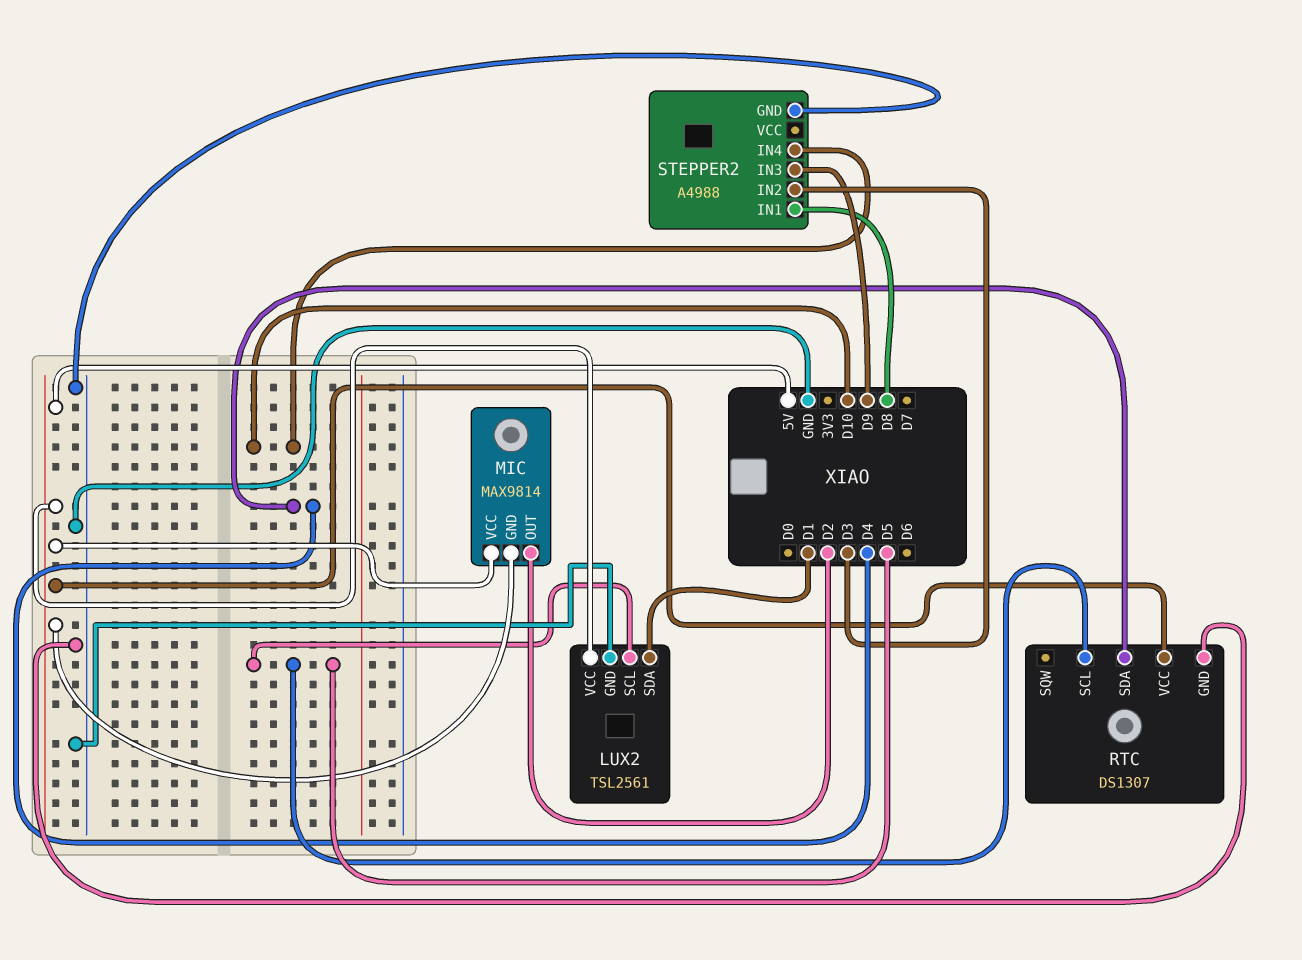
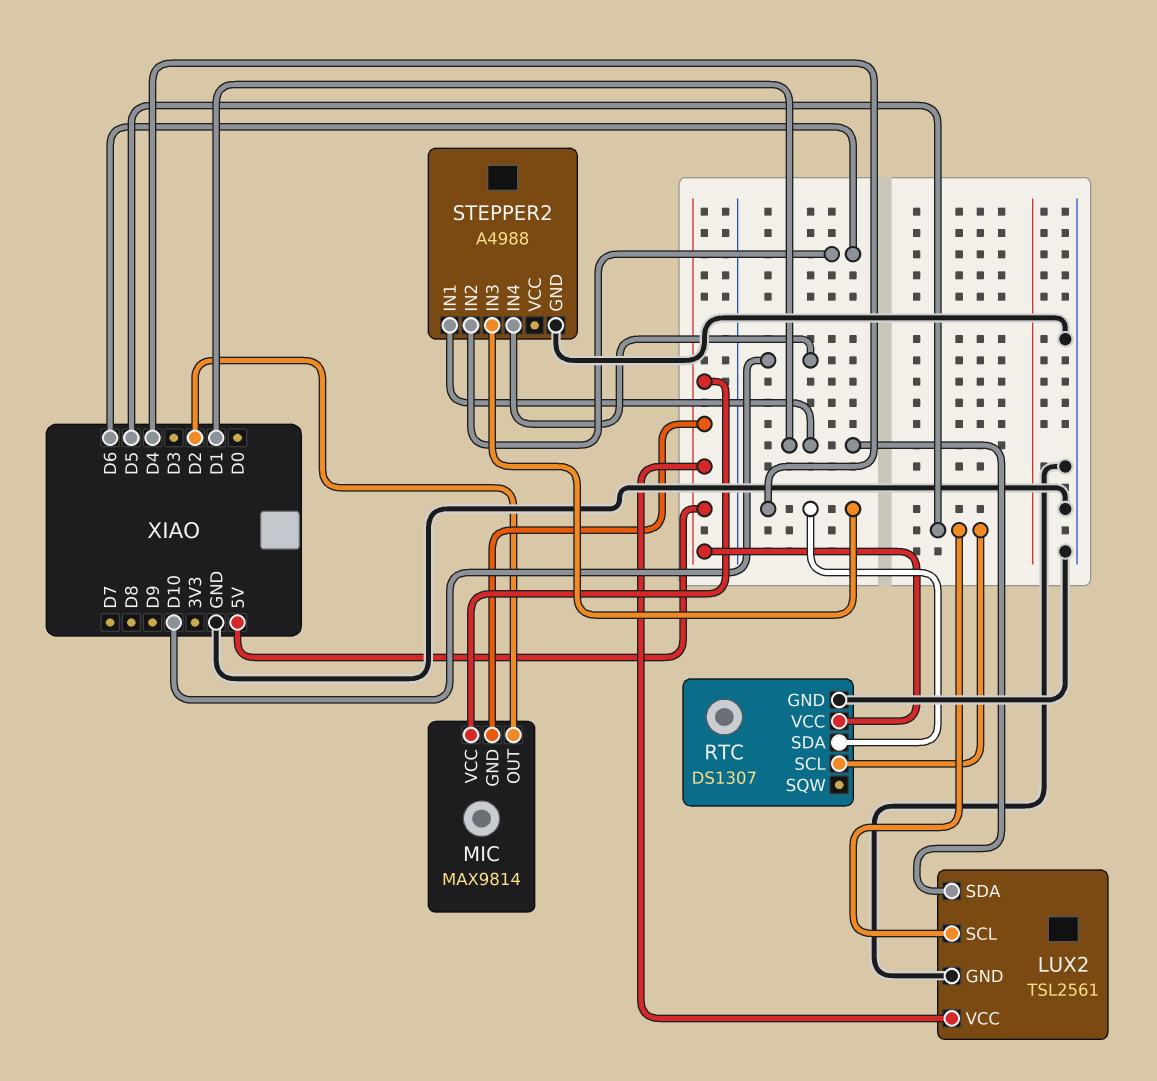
STEPPER2 pin IN1: D8 -> D1
STEPPER2 pin IN2: D3 -> D6
STEPPER2 pin IN3: D9 -> D4

